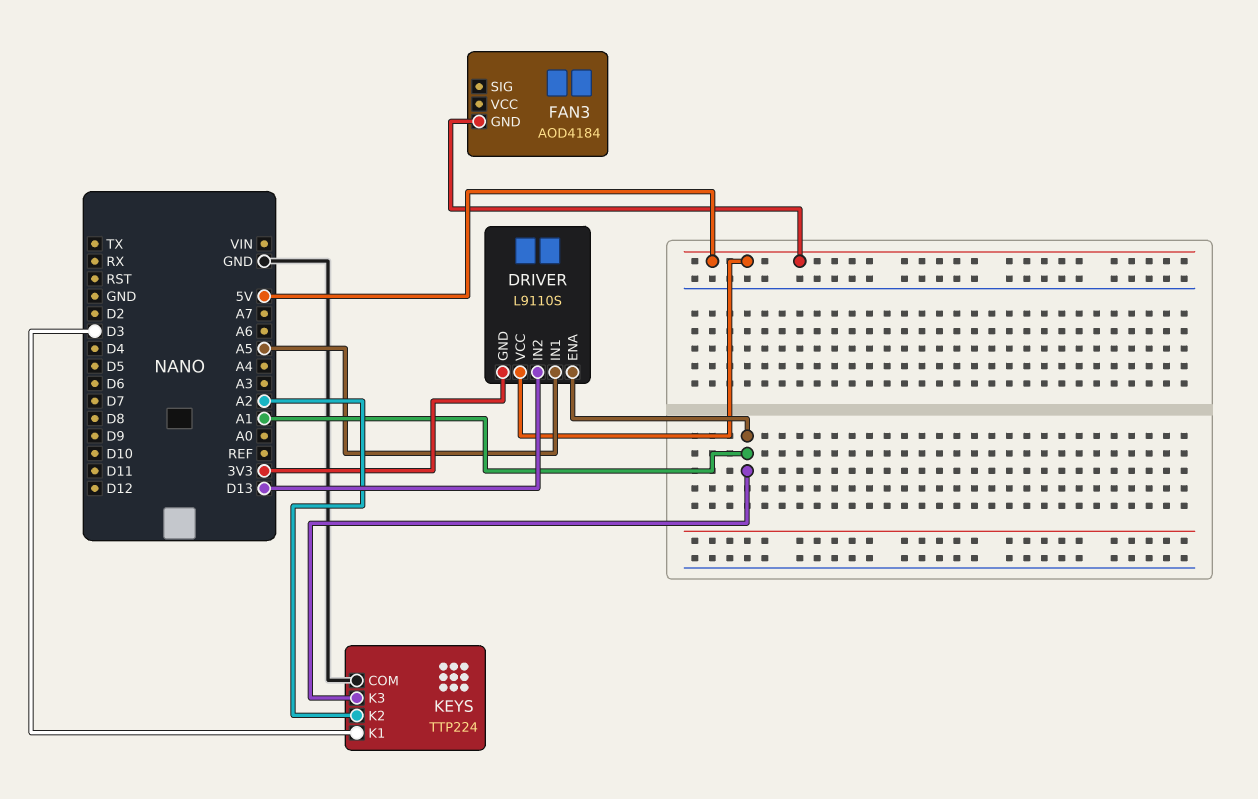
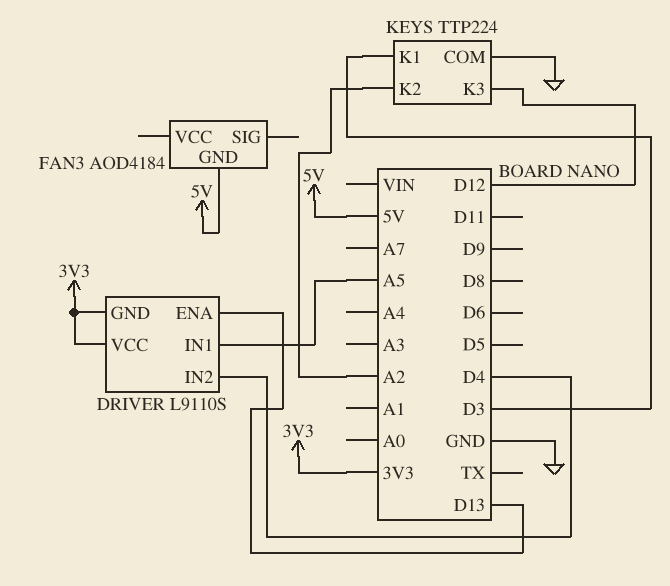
DRIVER pin ENA: A1 -> D13
DRIVER pin IN2: D13 -> D4
DRIVER pin VCC: 5V -> 3V3
KEYS pin K3: A1 -> D12

